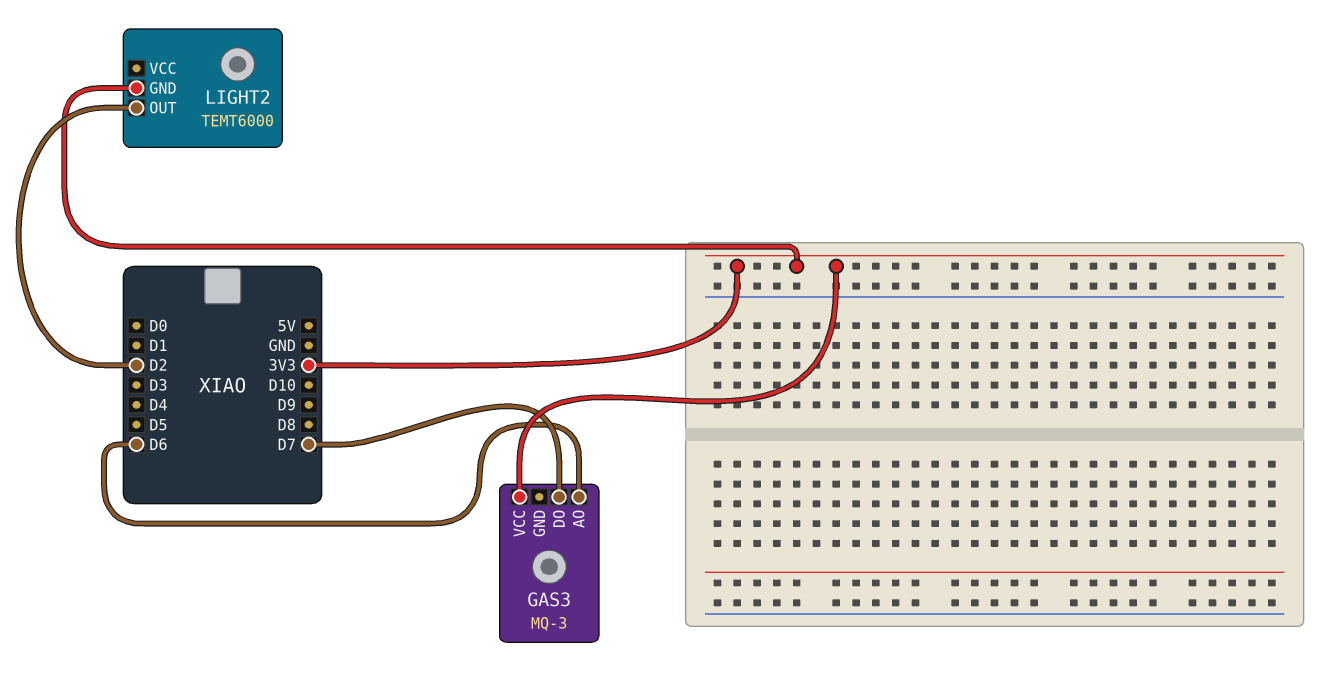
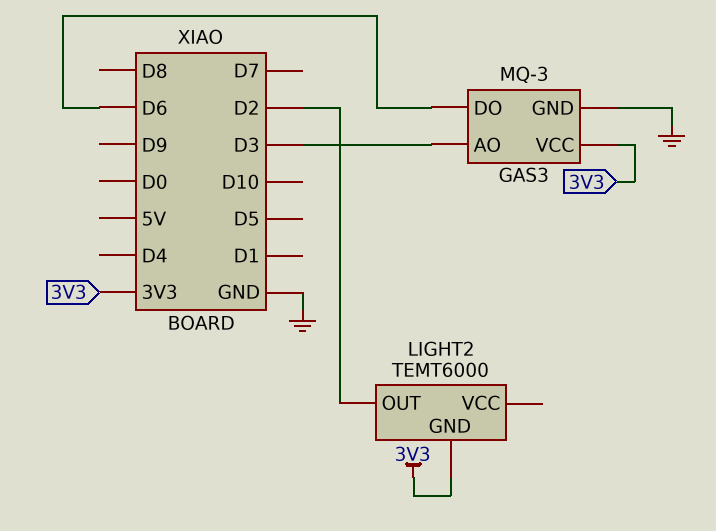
GAS3 pin AO: D6 -> D3
GAS3 pin DO: D7 -> D6
GAS3 pin GND: none -> GND

